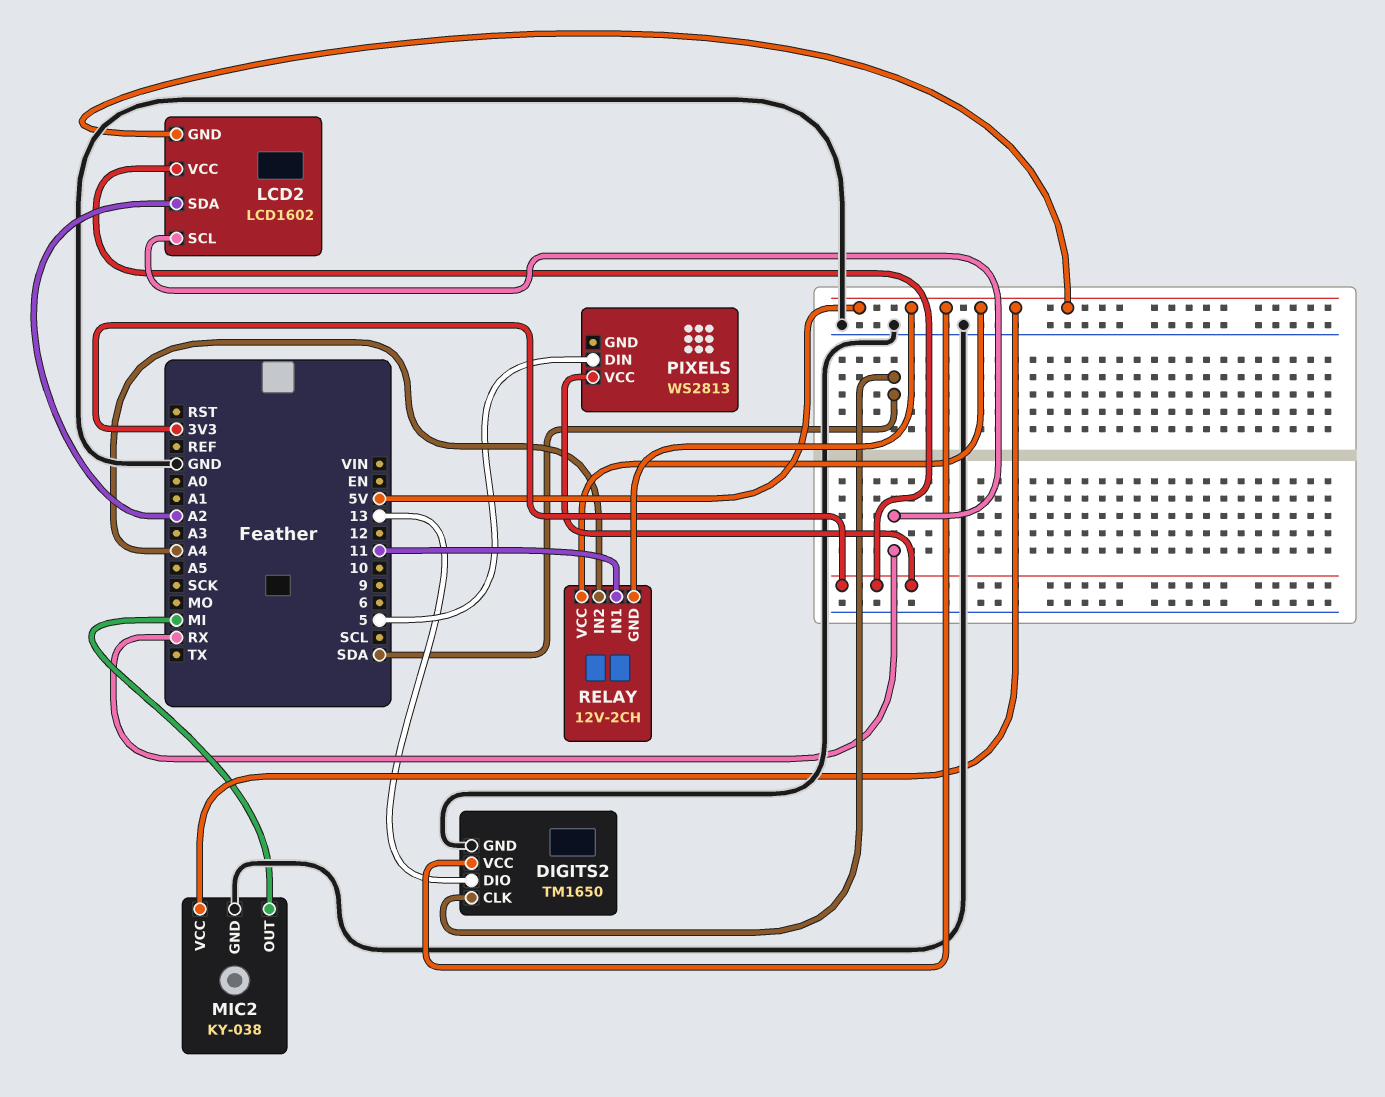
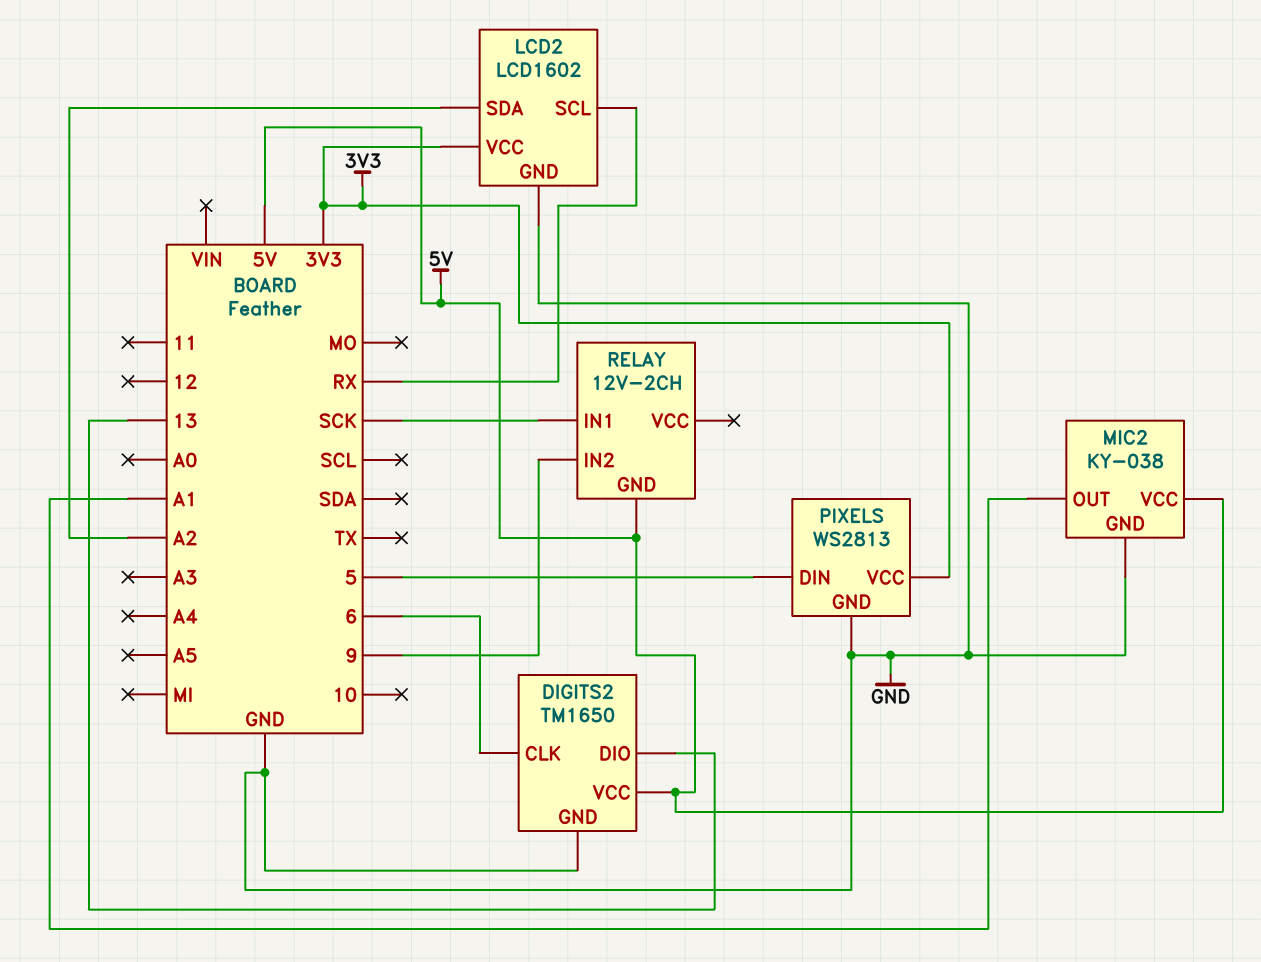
DIGITS2 pin CLK: SDA -> 6
LCD2 pin GND: 5V -> GND
MIC2 pin OUT: MI -> A1
PIXELS pin GND: none -> GND
RELAY pin IN1: 11 -> SCK
RELAY pin IN2: A4 -> 9
RELAY pin VCC: 5V -> none

